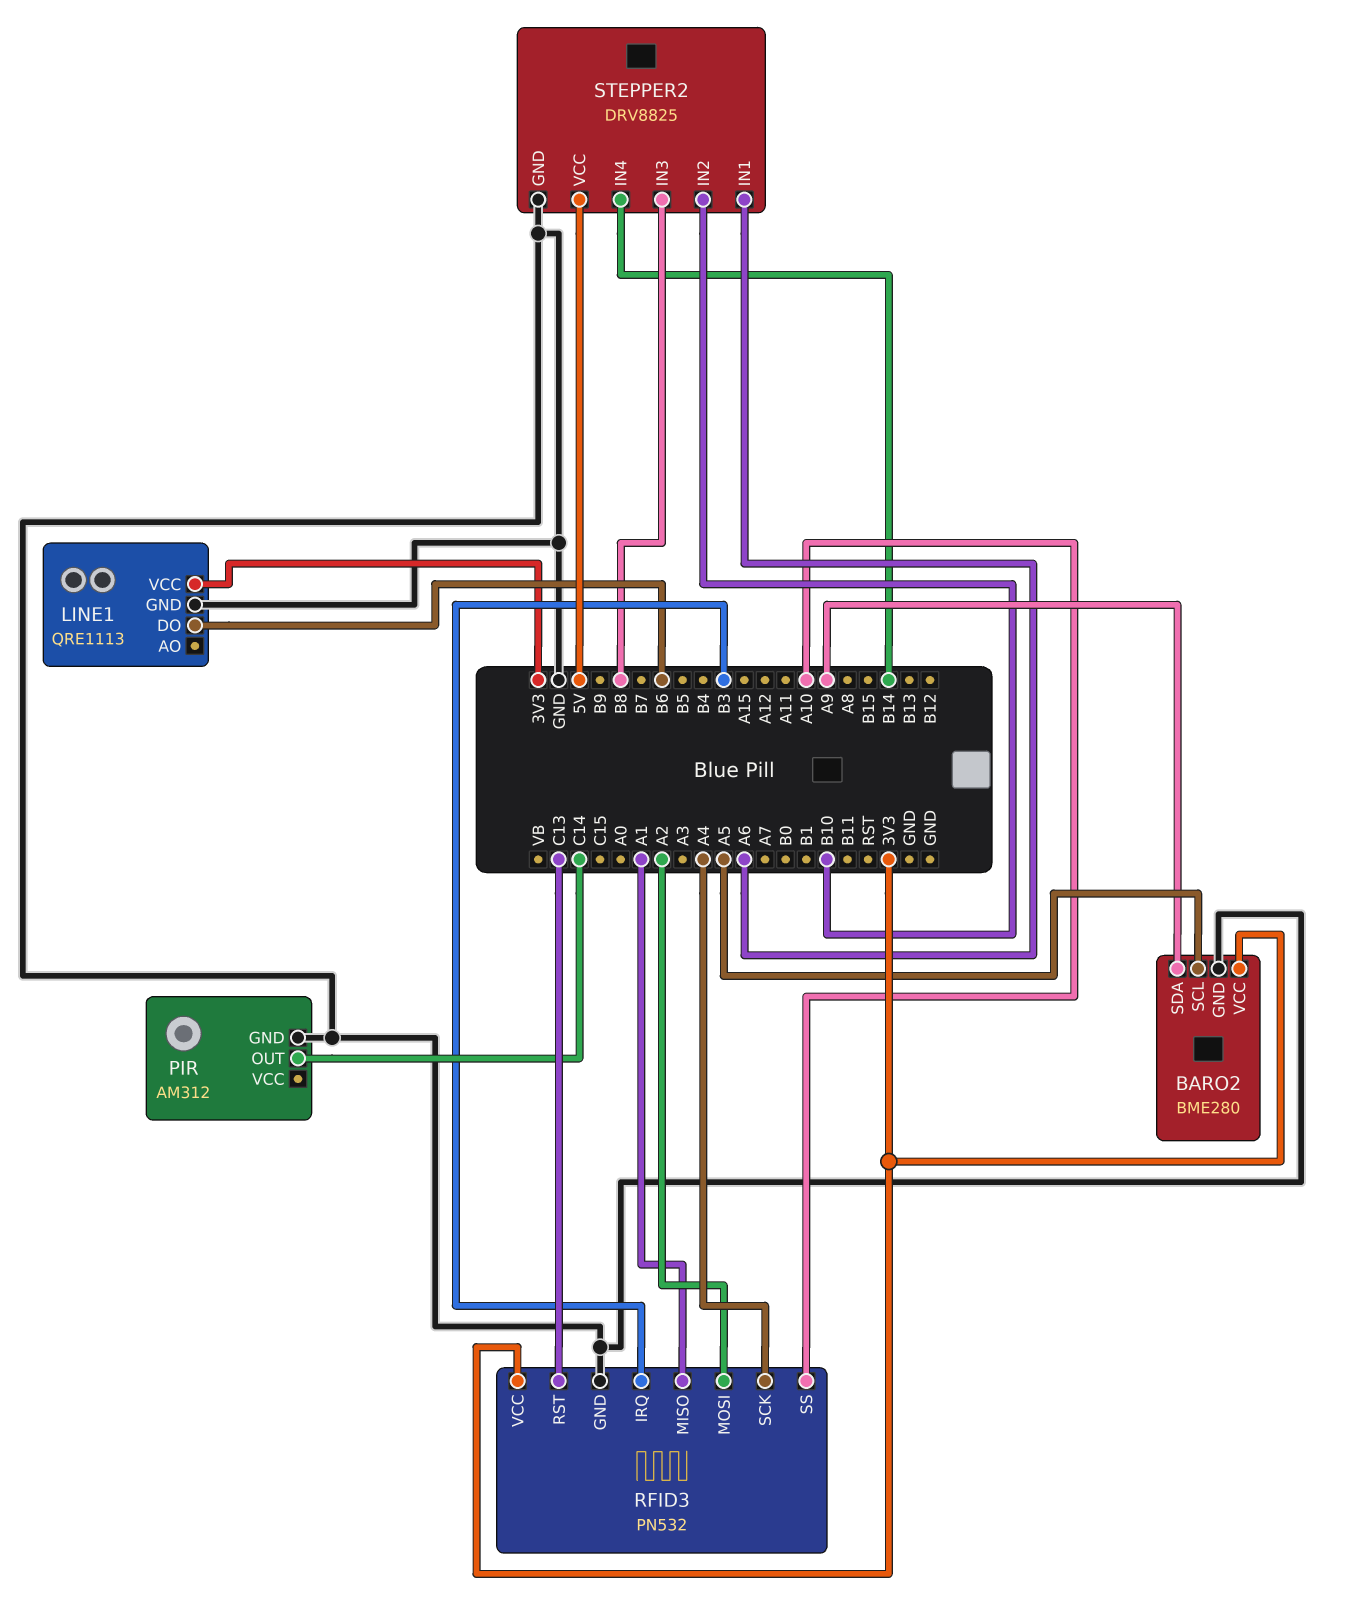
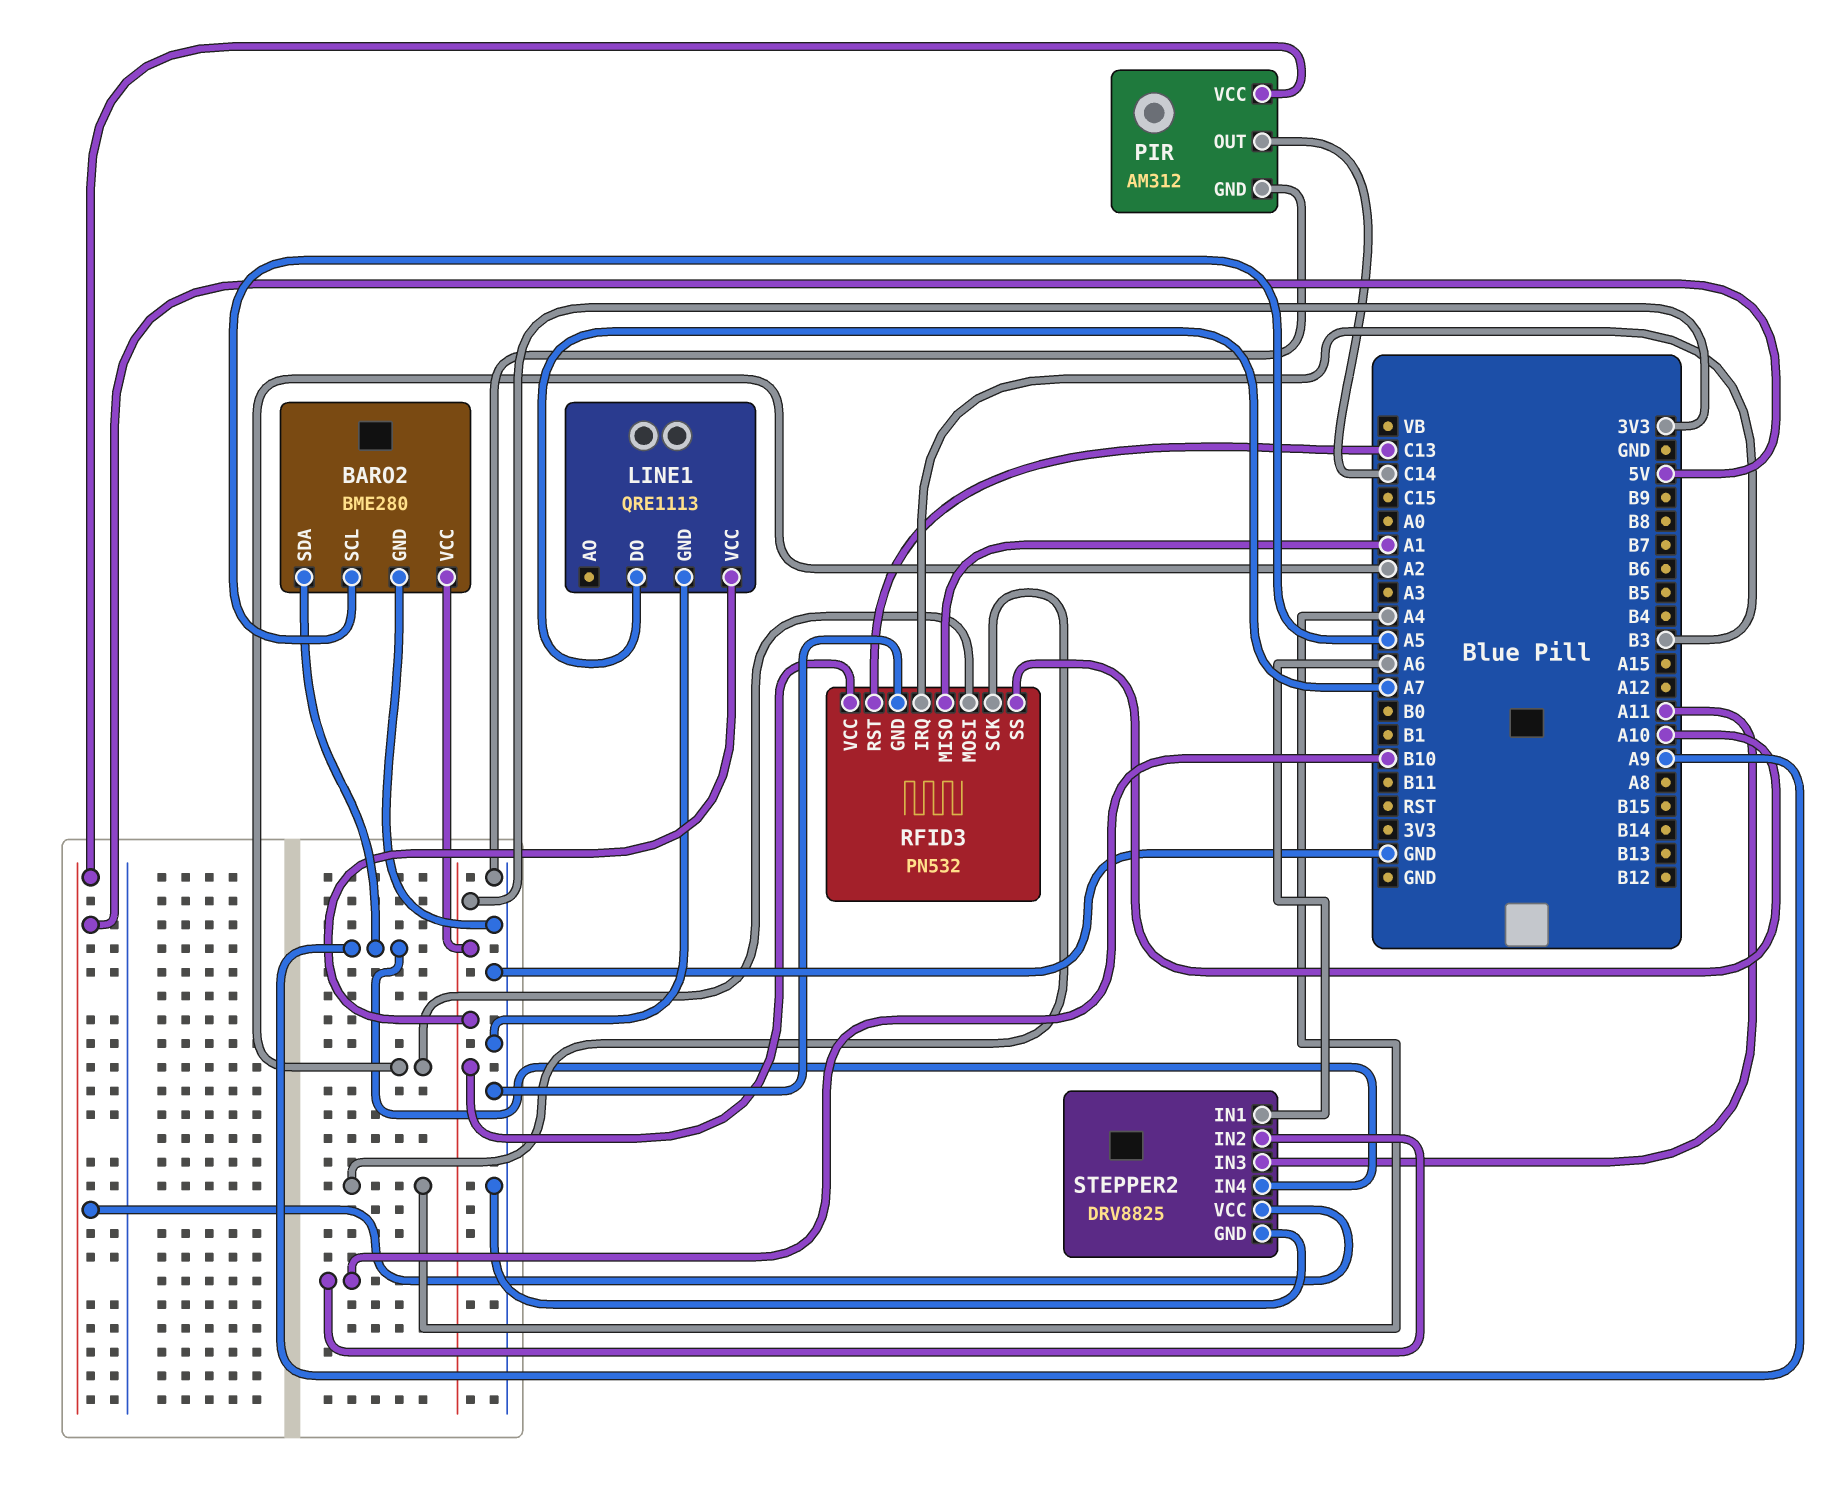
LINE1 pin DO: B6 -> A7
PIR pin VCC: none -> 5V
STEPPER2 pin IN3: B8 -> A11
STEPPER2 pin IN4: B14 -> A9

